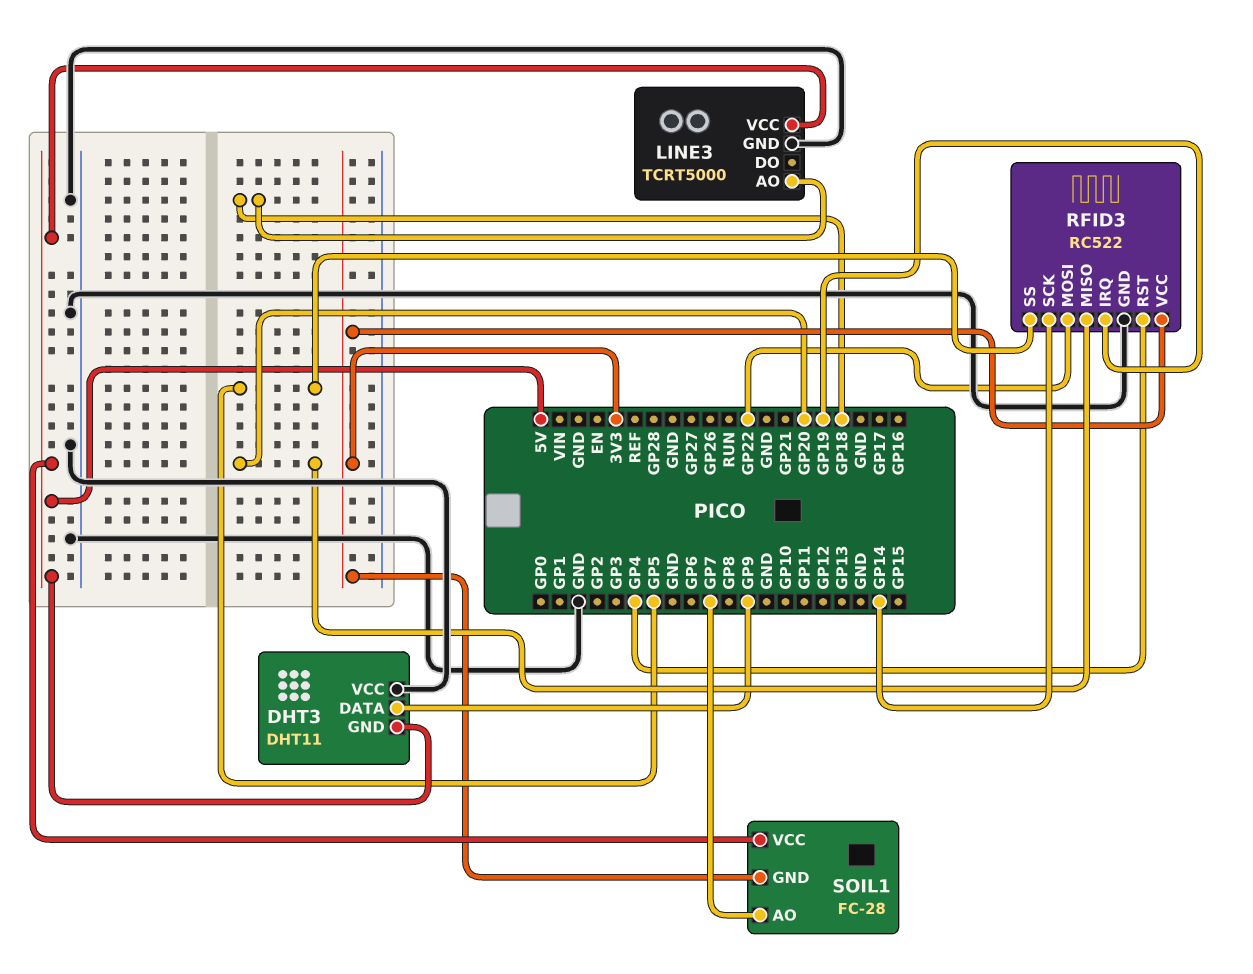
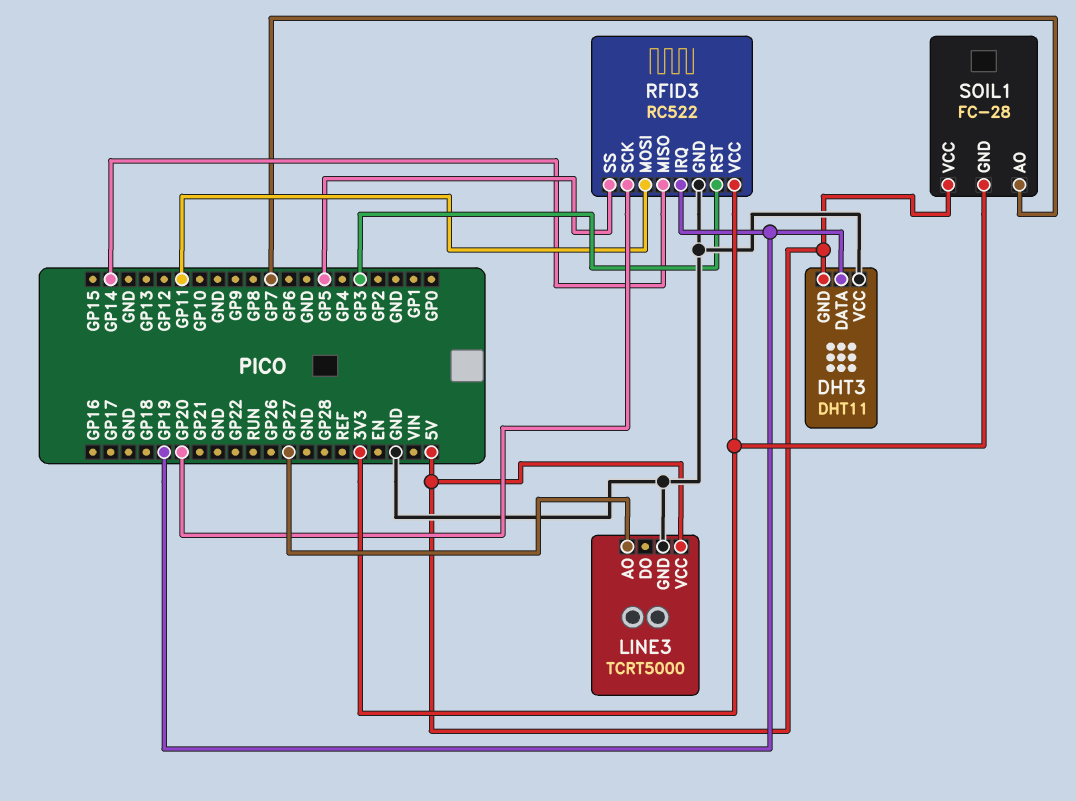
DHT3 pin DATA: GP9 -> GP19
LINE3 pin AO: GP18 -> GP27
RFID3 pin MISO: GP20 -> GP14
RFID3 pin MOSI: GP22 -> GP11
RFID3 pin RST: GP4 -> GP3
RFID3 pin SCK: GP14 -> GP20

